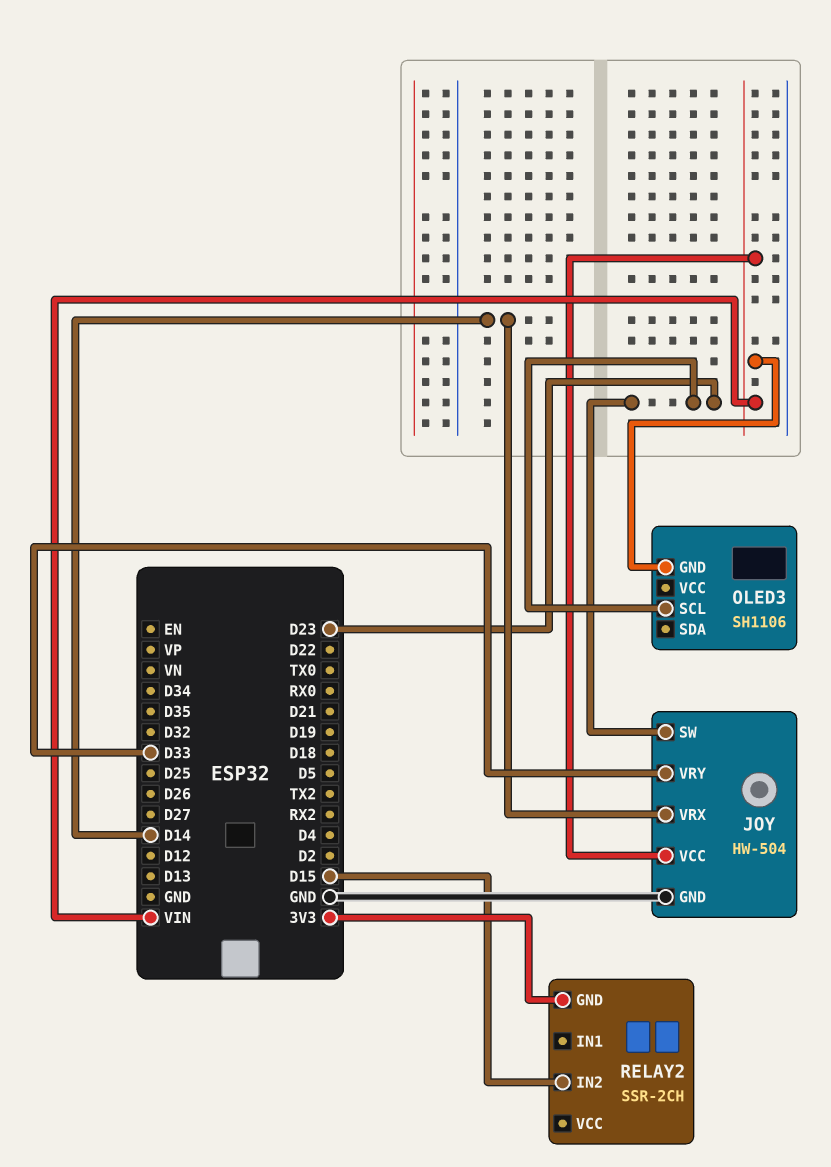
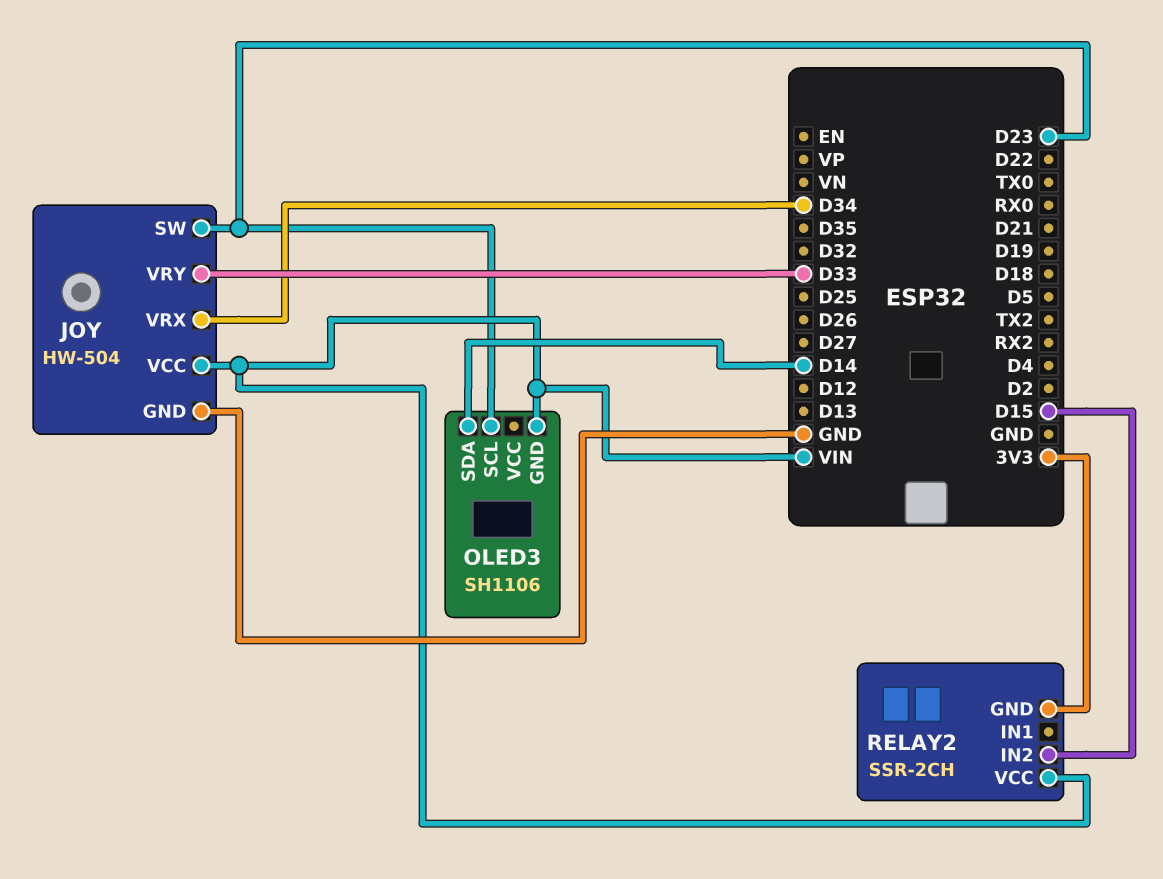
JOY pin VRX: D14 -> D34
OLED3 pin SDA: none -> D14
RELAY2 pin VCC: none -> VIN

